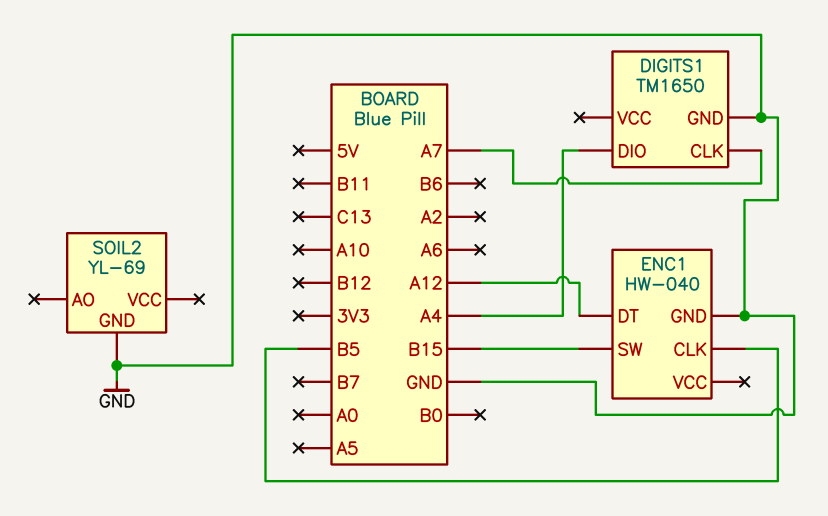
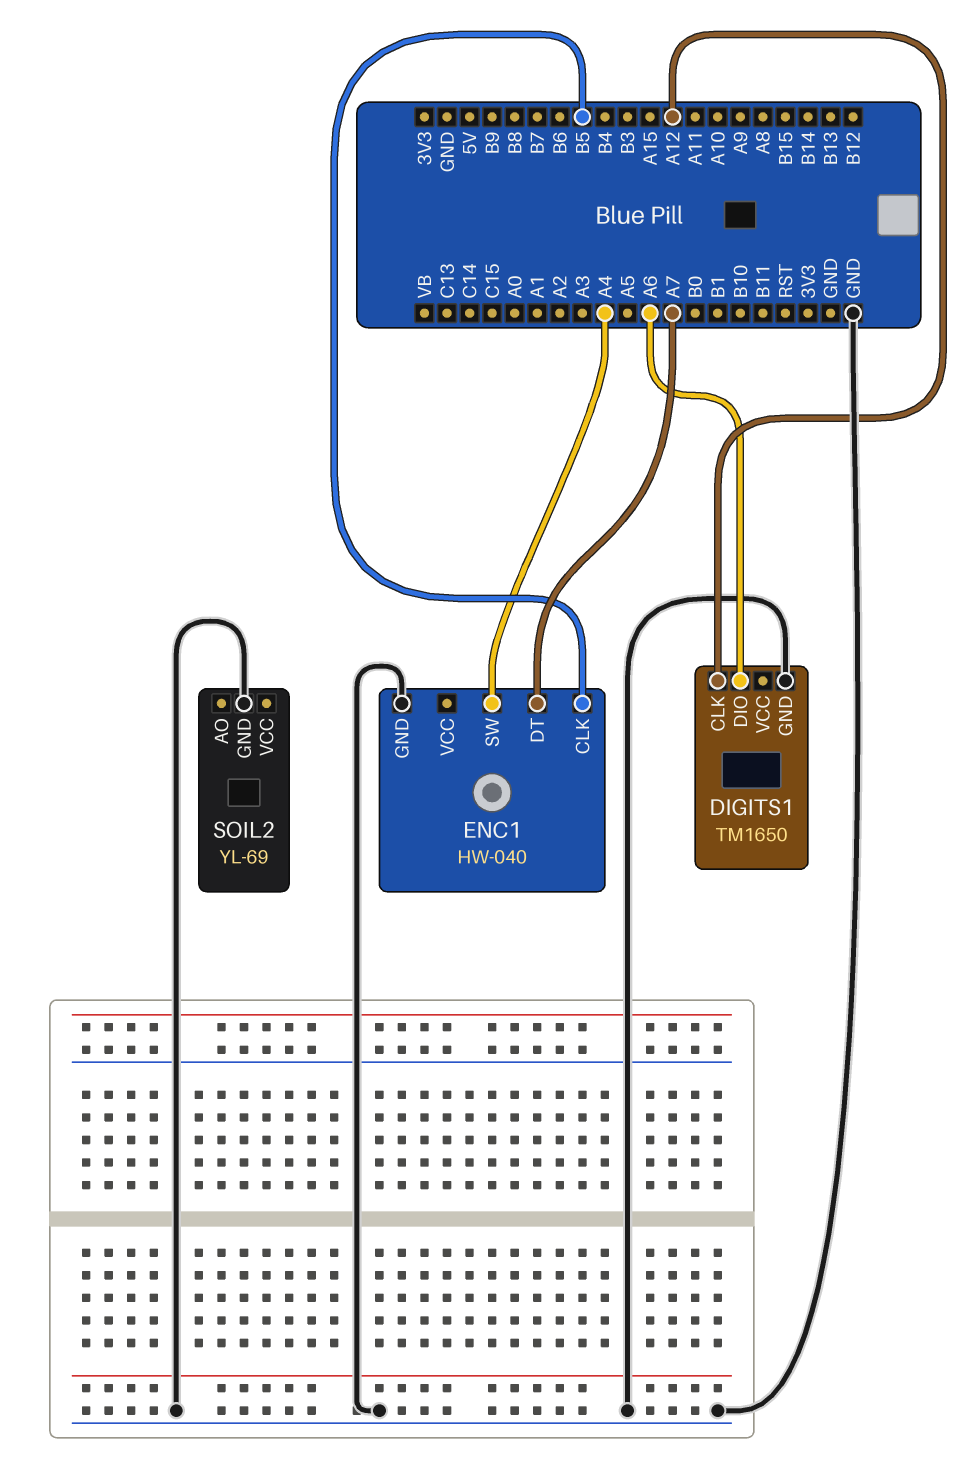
DIGITS1 pin CLK: A7 -> A12
DIGITS1 pin DIO: A4 -> A6
ENC1 pin DT: A12 -> A7
ENC1 pin SW: B15 -> A4

